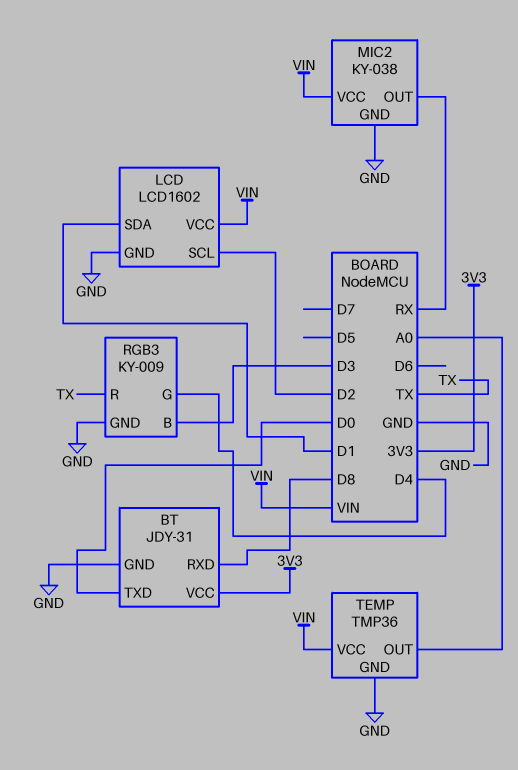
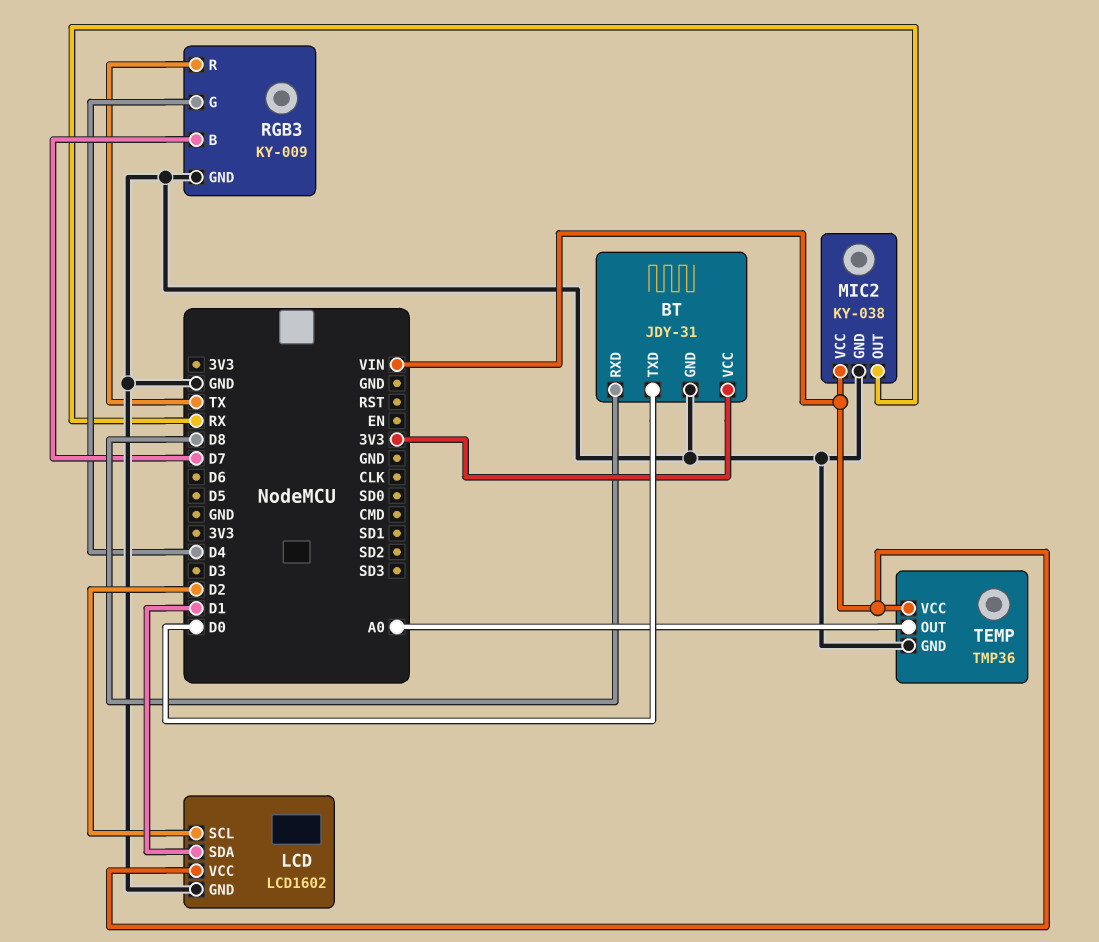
RGB3 pin B: D3 -> D7

